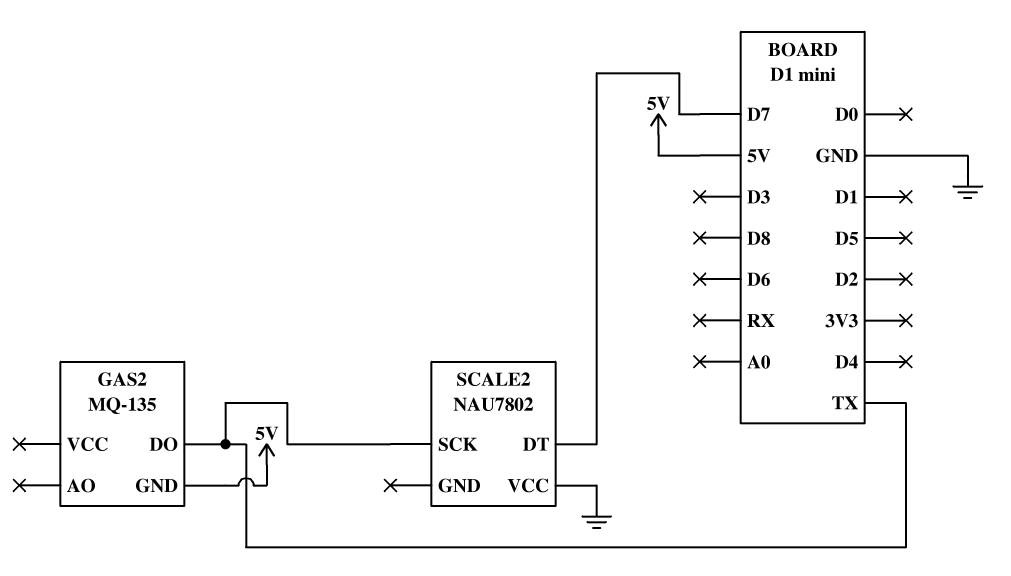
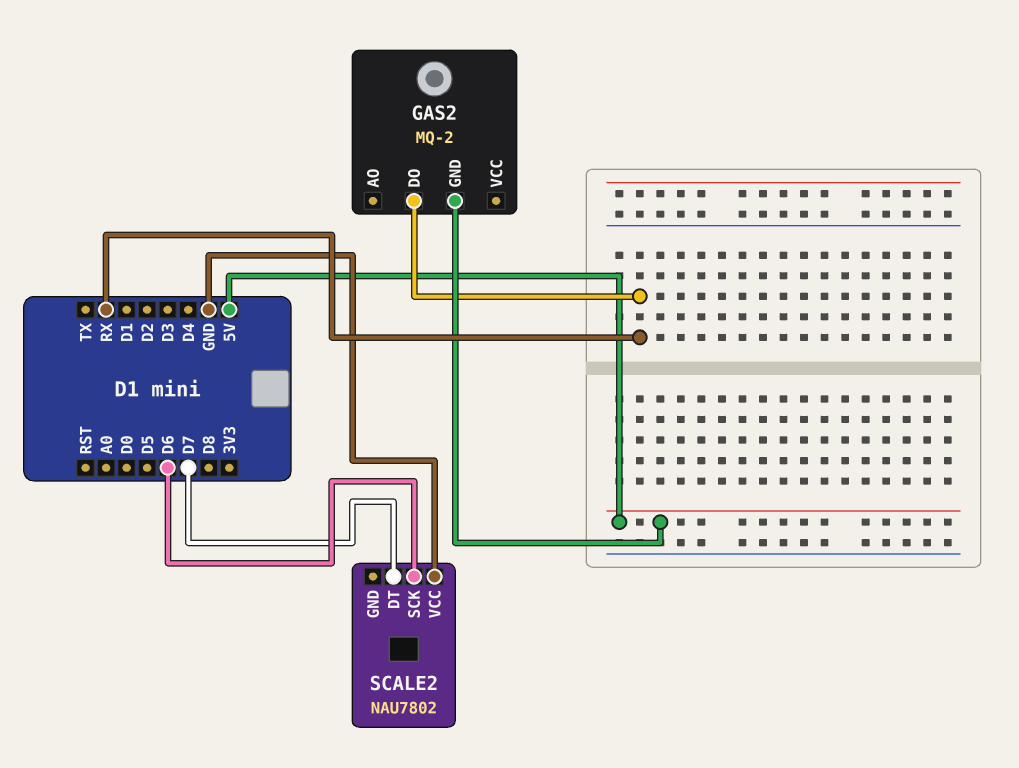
GAS2: MQ-135 -> MQ-2
GAS2 pin DO: TX -> RX
SCALE2 pin SCK: TX -> D6

